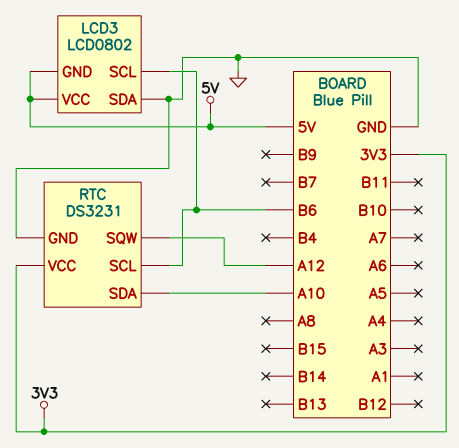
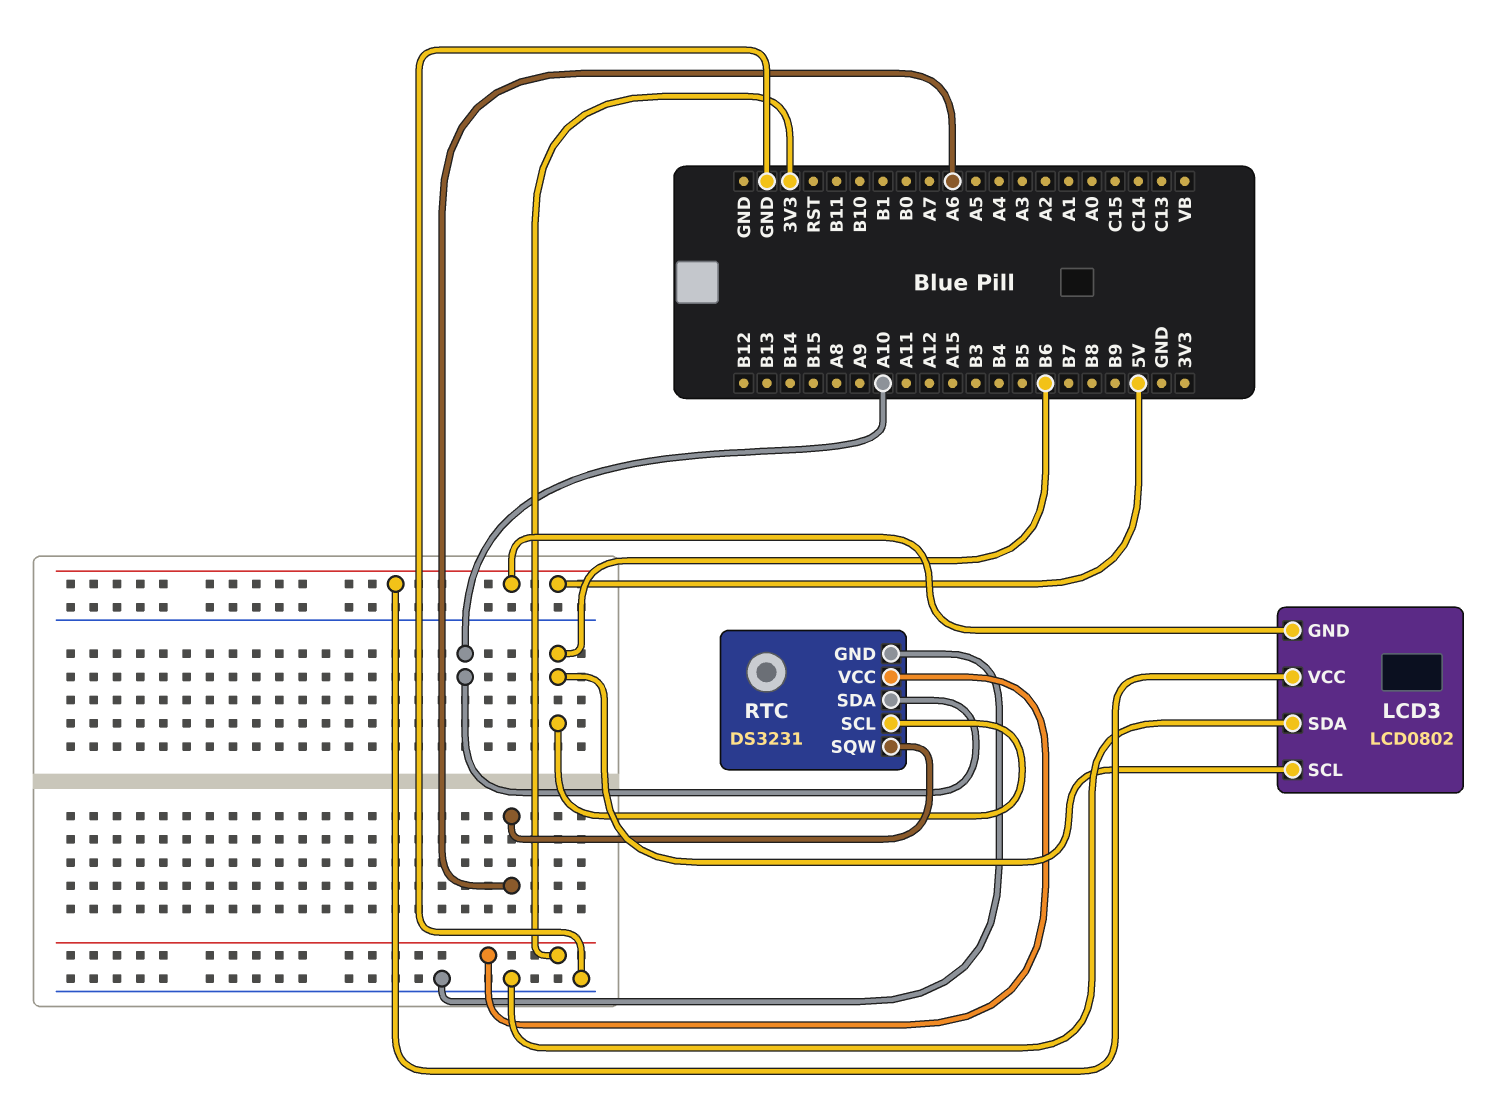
RTC pin SQW: A12 -> A6

